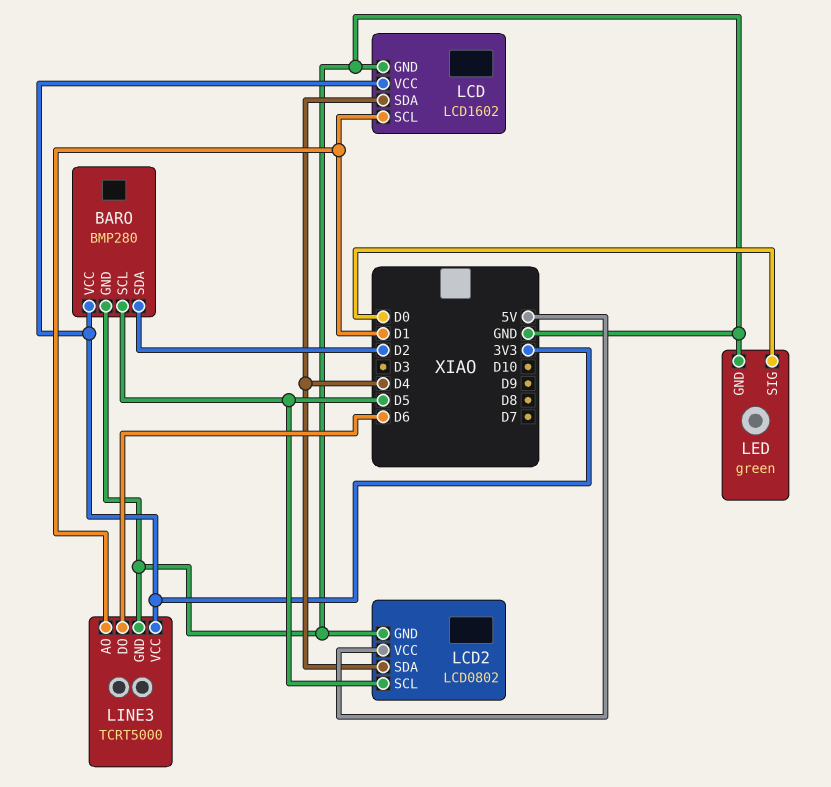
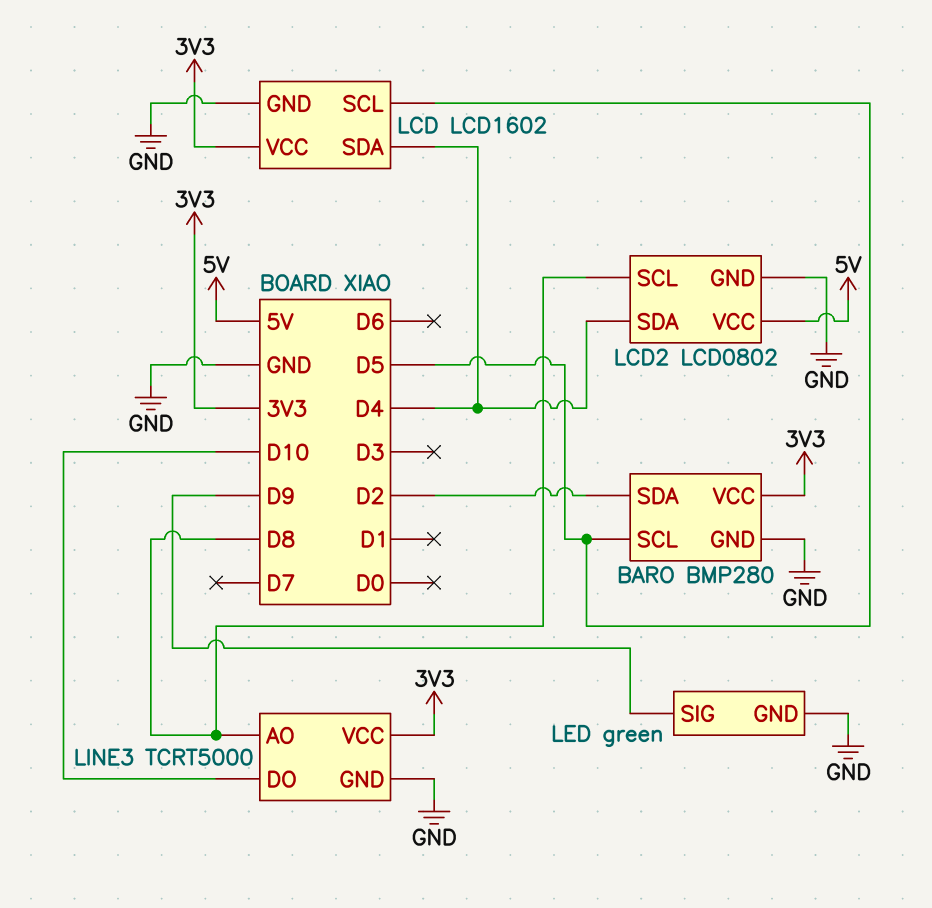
LCD pin SCL: D1 -> D5
LCD2 pin SCL: D5 -> D8
LED pin SIG: D0 -> D9
LINE3 pin AO: D1 -> D8
LINE3 pin DO: D6 -> D10

